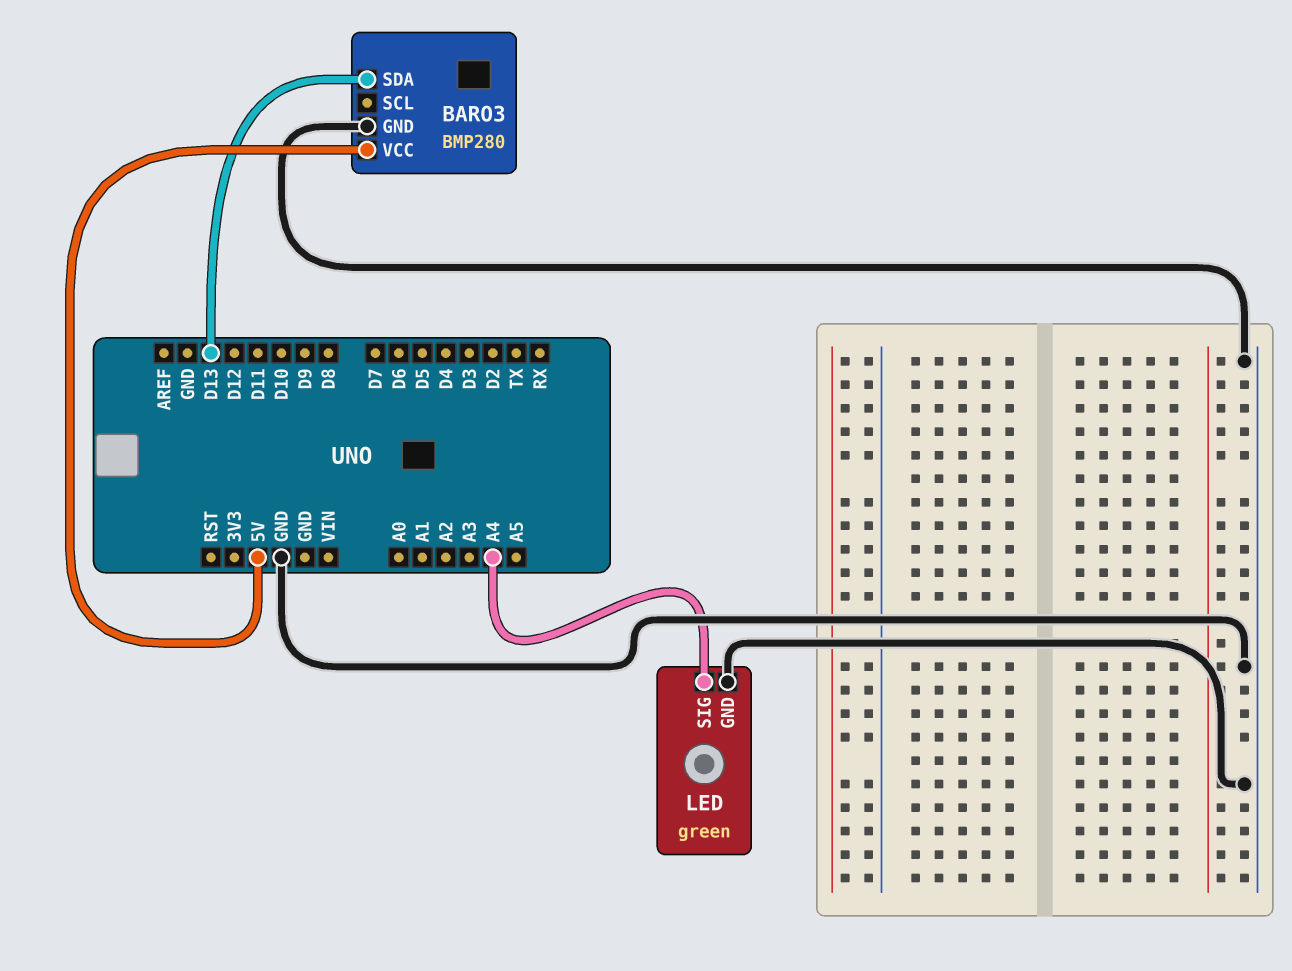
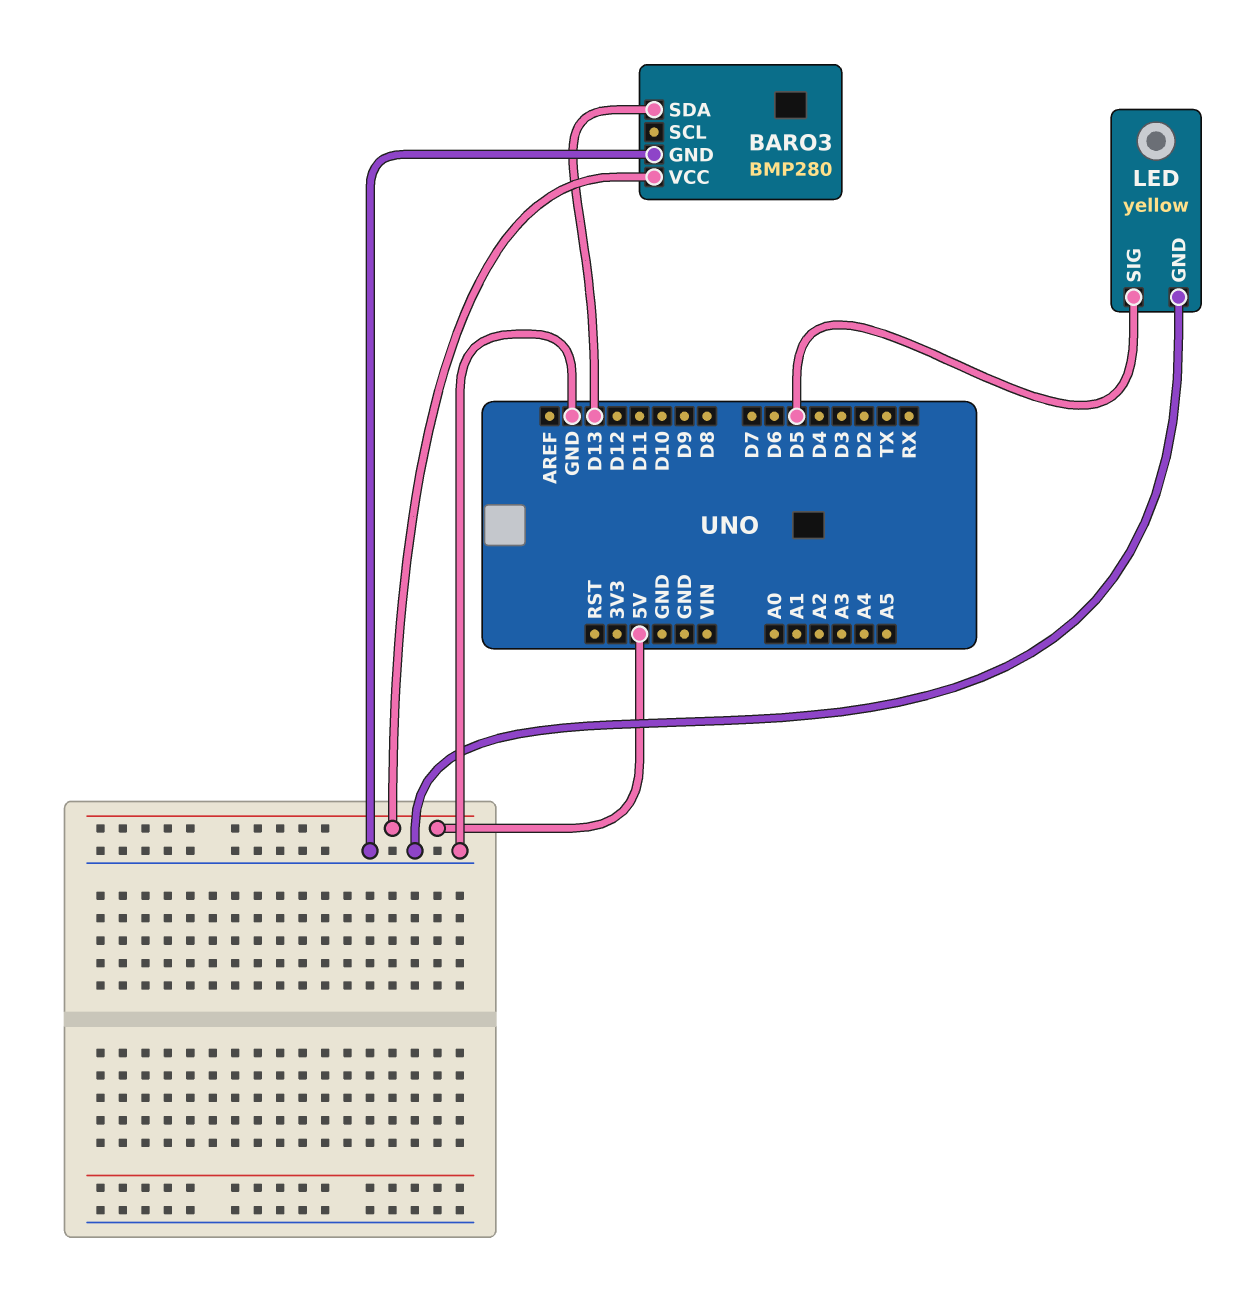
LED: green -> yellow
LED pin SIG: A4 -> D5

